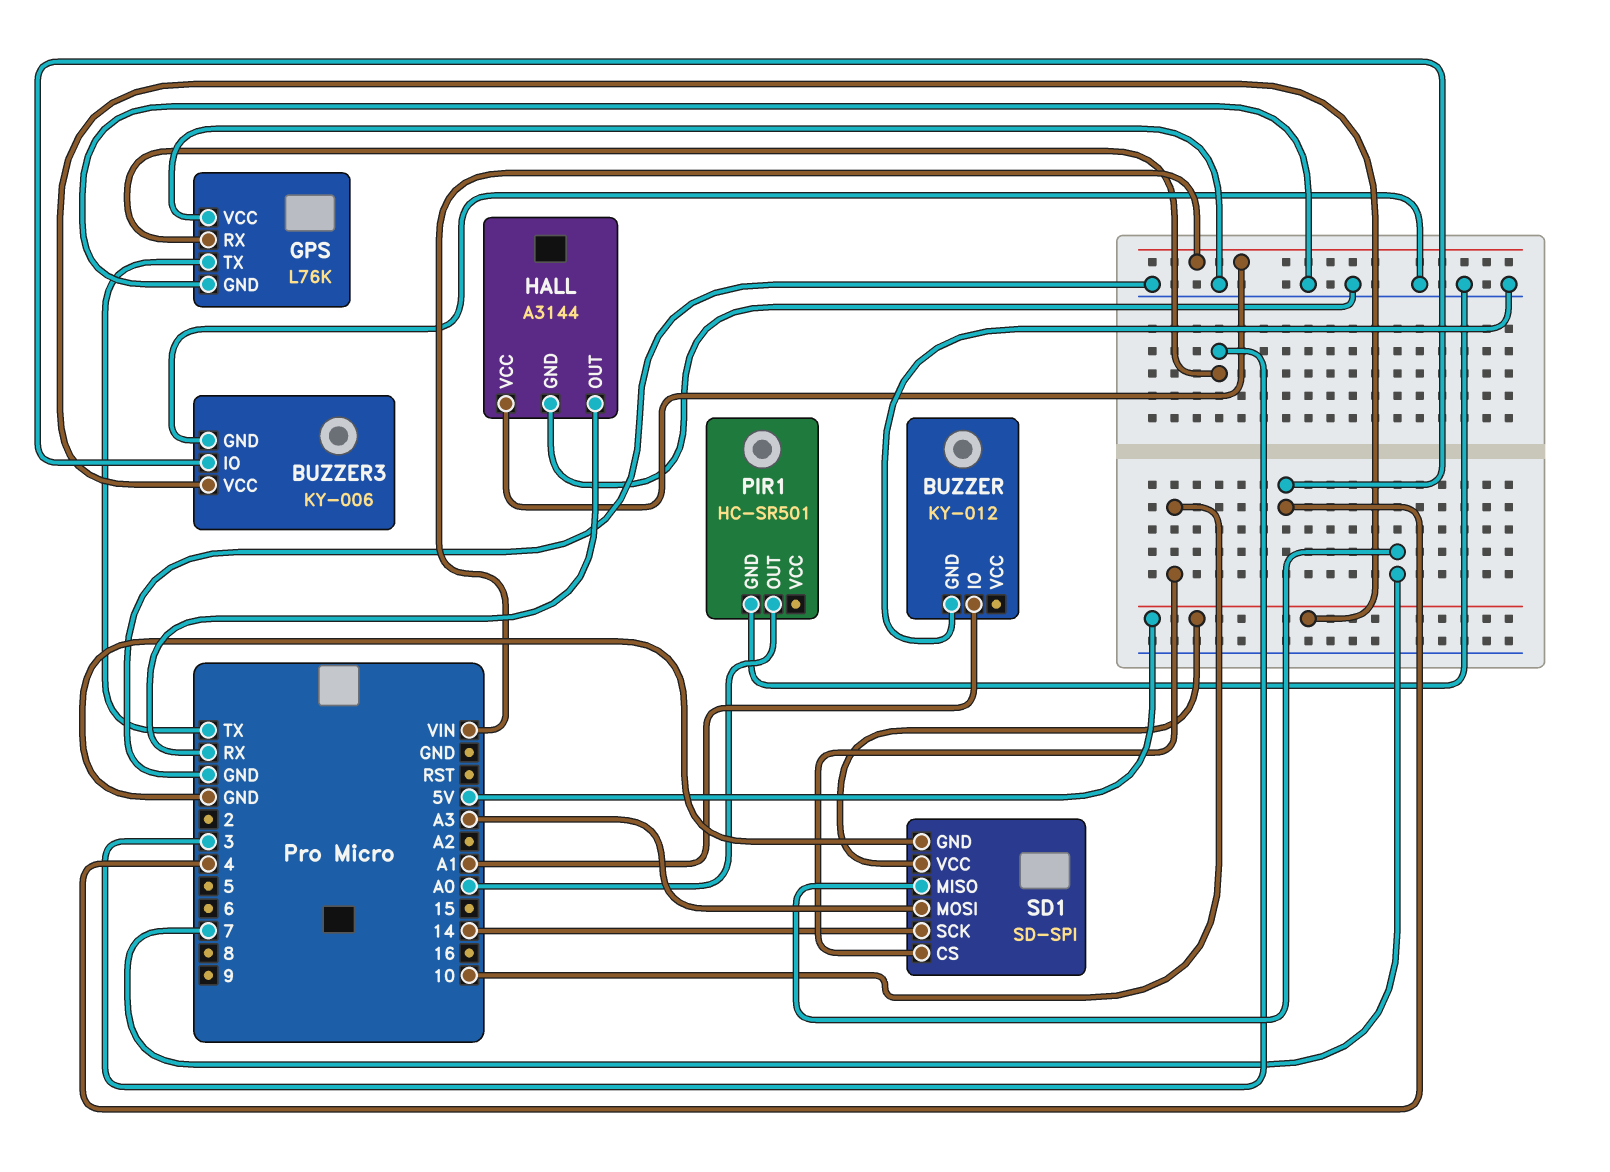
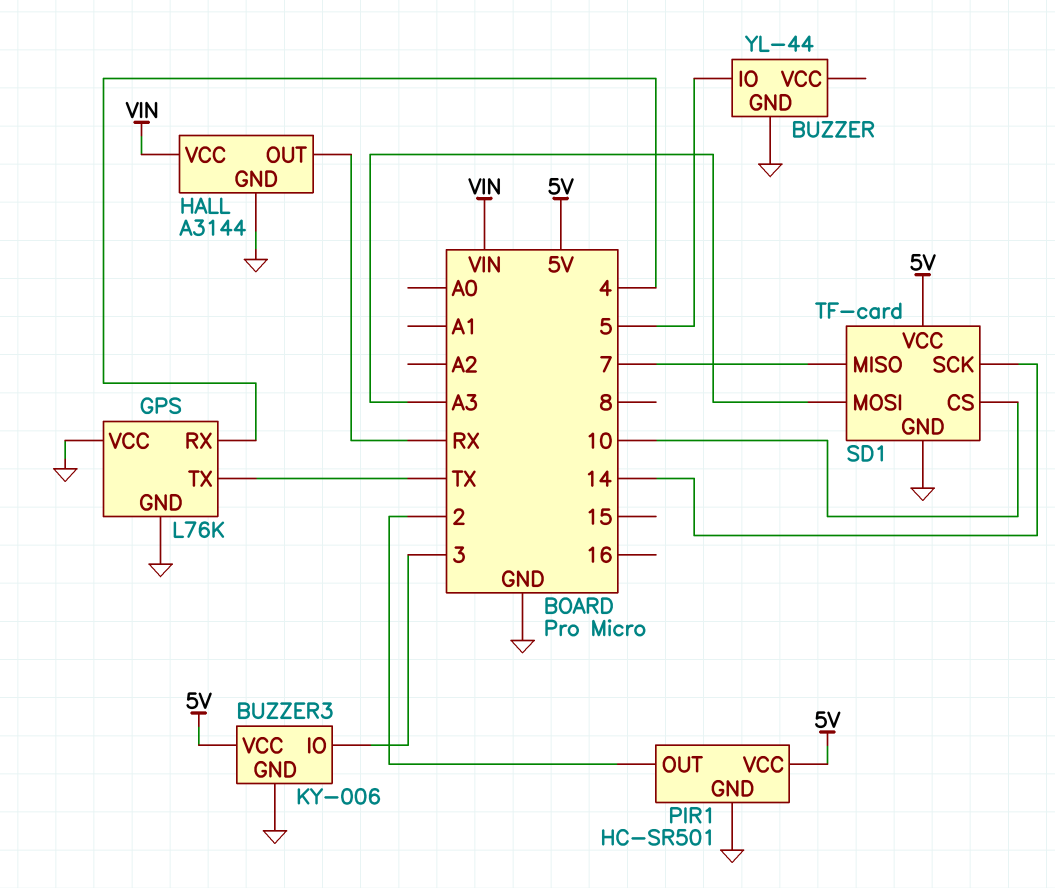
BUZZER: KY-012 -> YL-44
BUZZER pin IO: A1 -> 5
BUZZER3 pin IO: 4 -> 3
GPS pin RX: 3 -> 4
PIR1 pin OUT: A0 -> 2
PIR1 pin VCC: none -> 5V
SD1: SD-SPI -> TF-card

